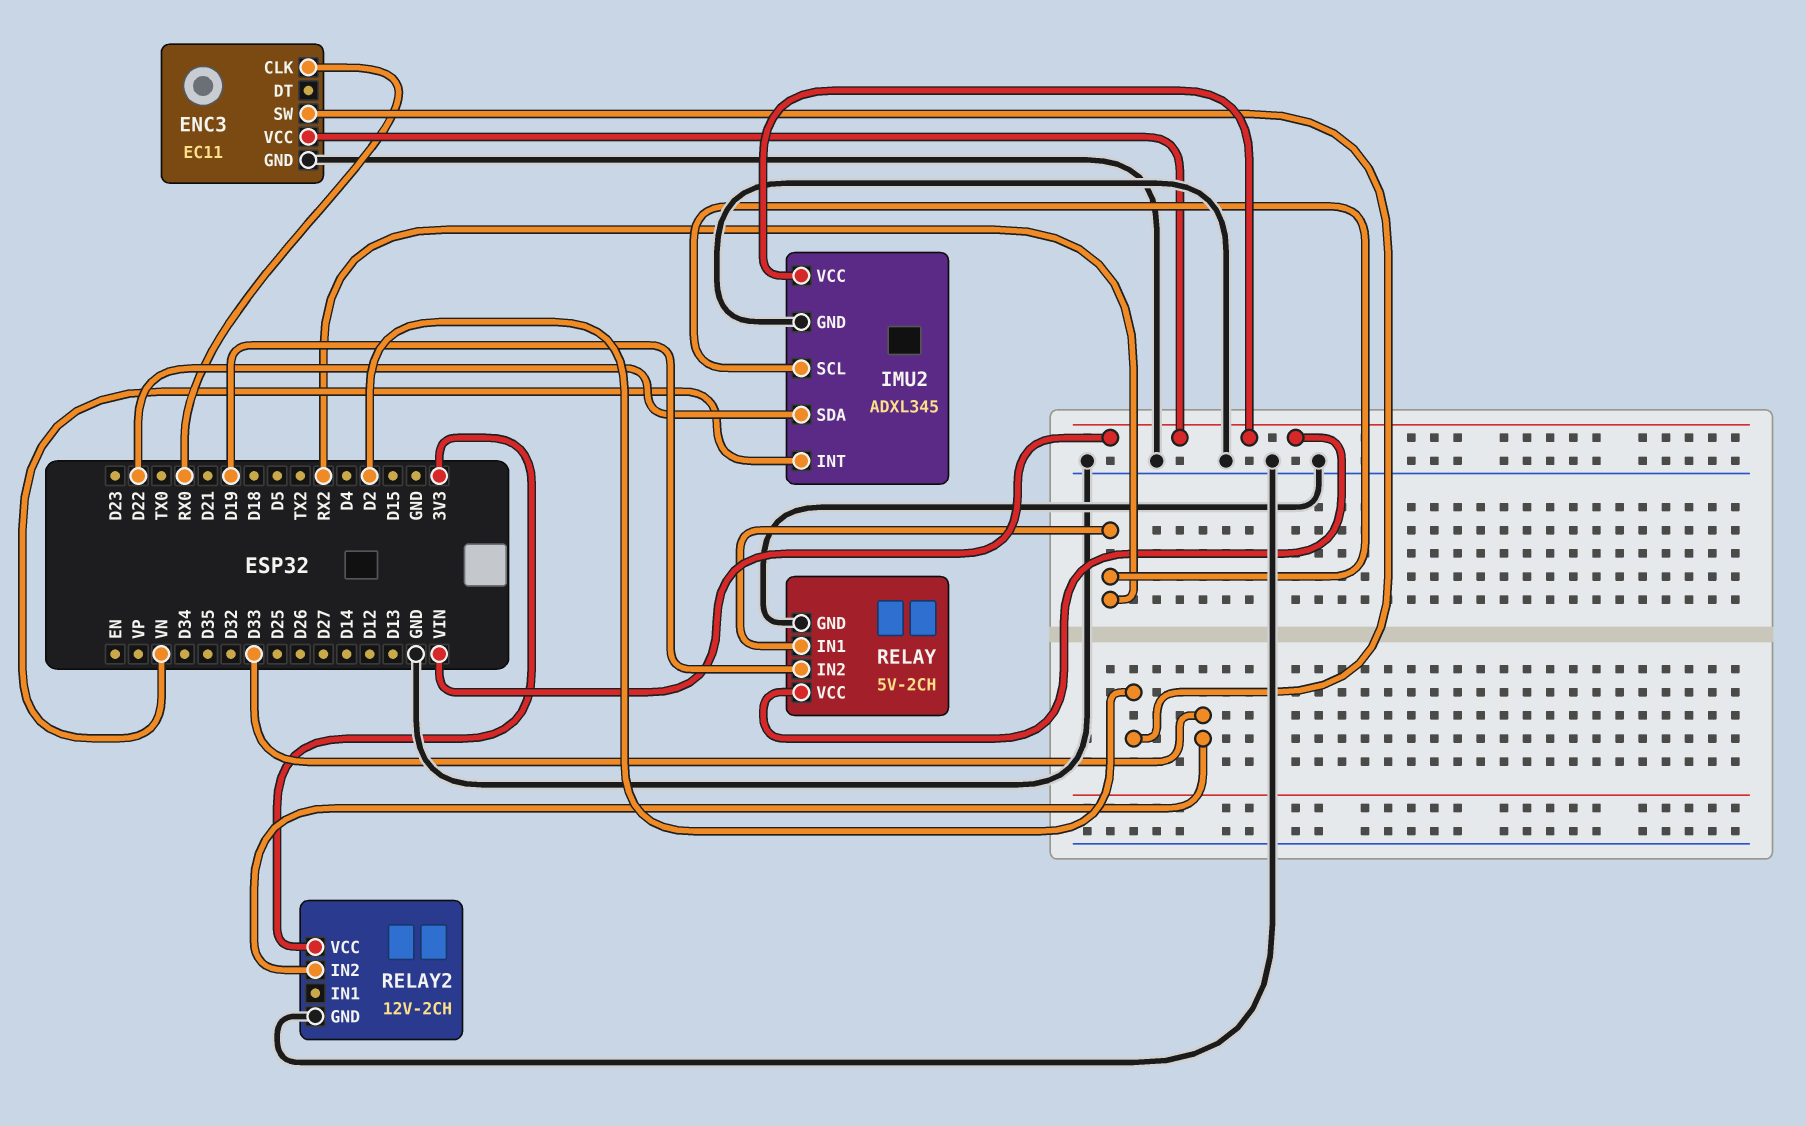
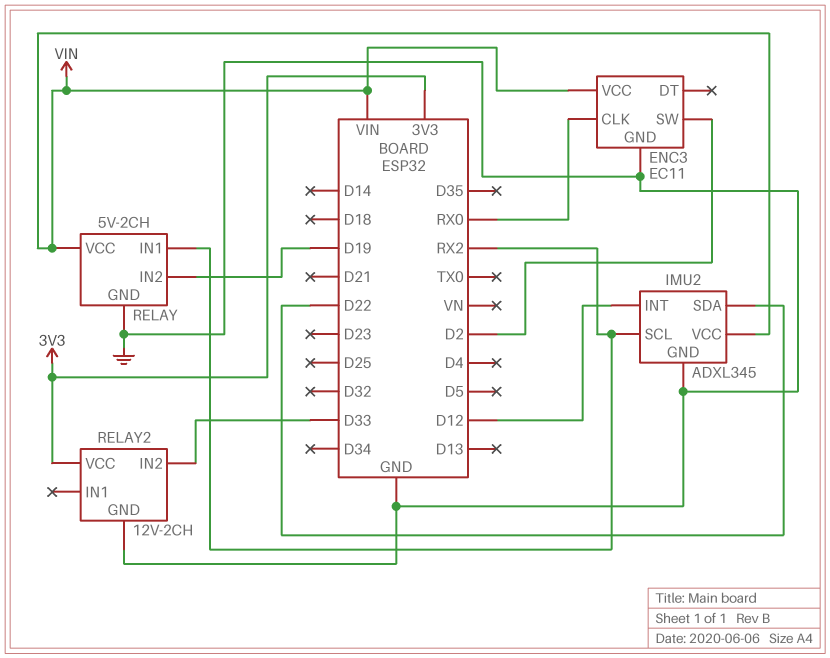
IMU2 pin INT: VN -> D12

